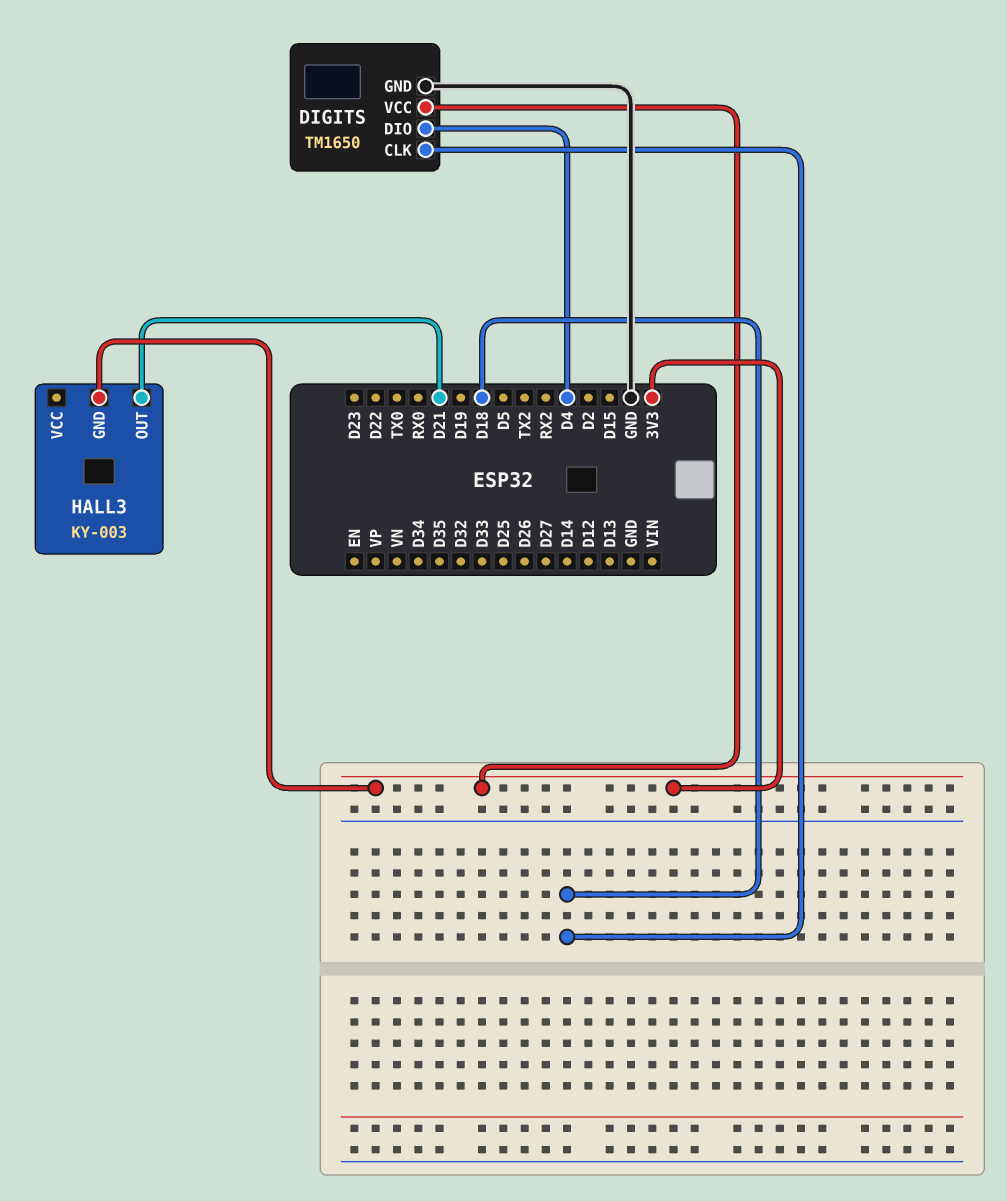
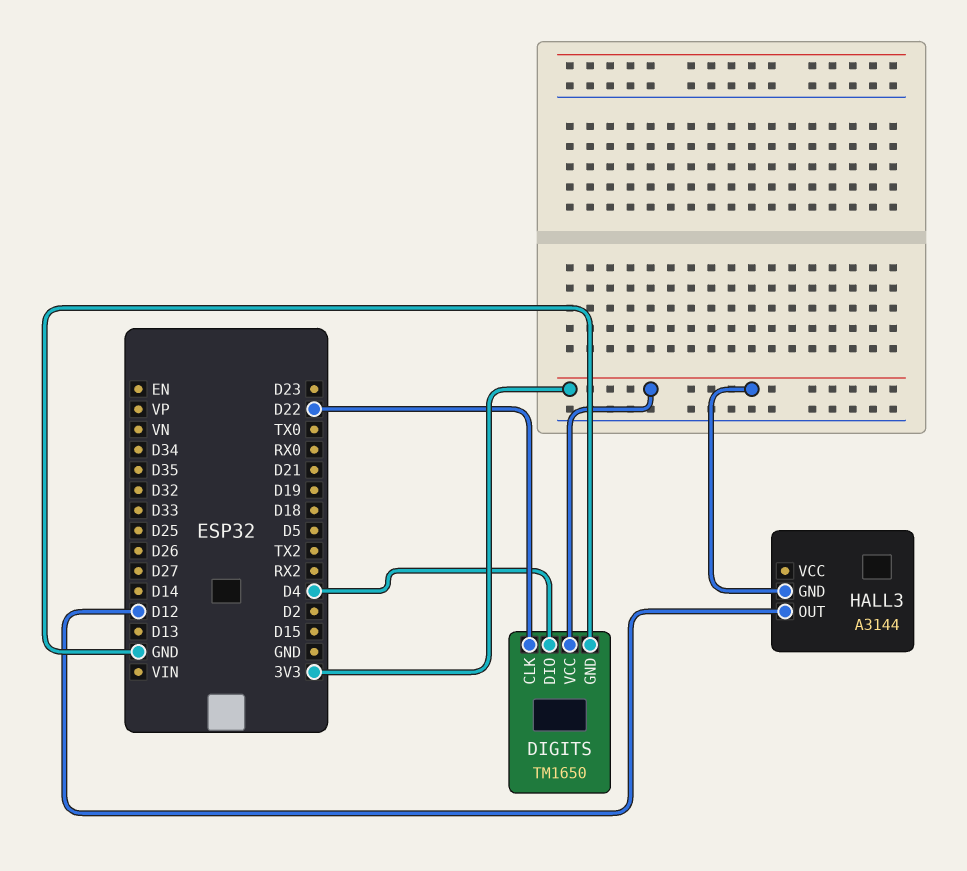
DIGITS pin CLK: D18 -> D22
HALL3: KY-003 -> A3144
HALL3 pin OUT: D21 -> D12

